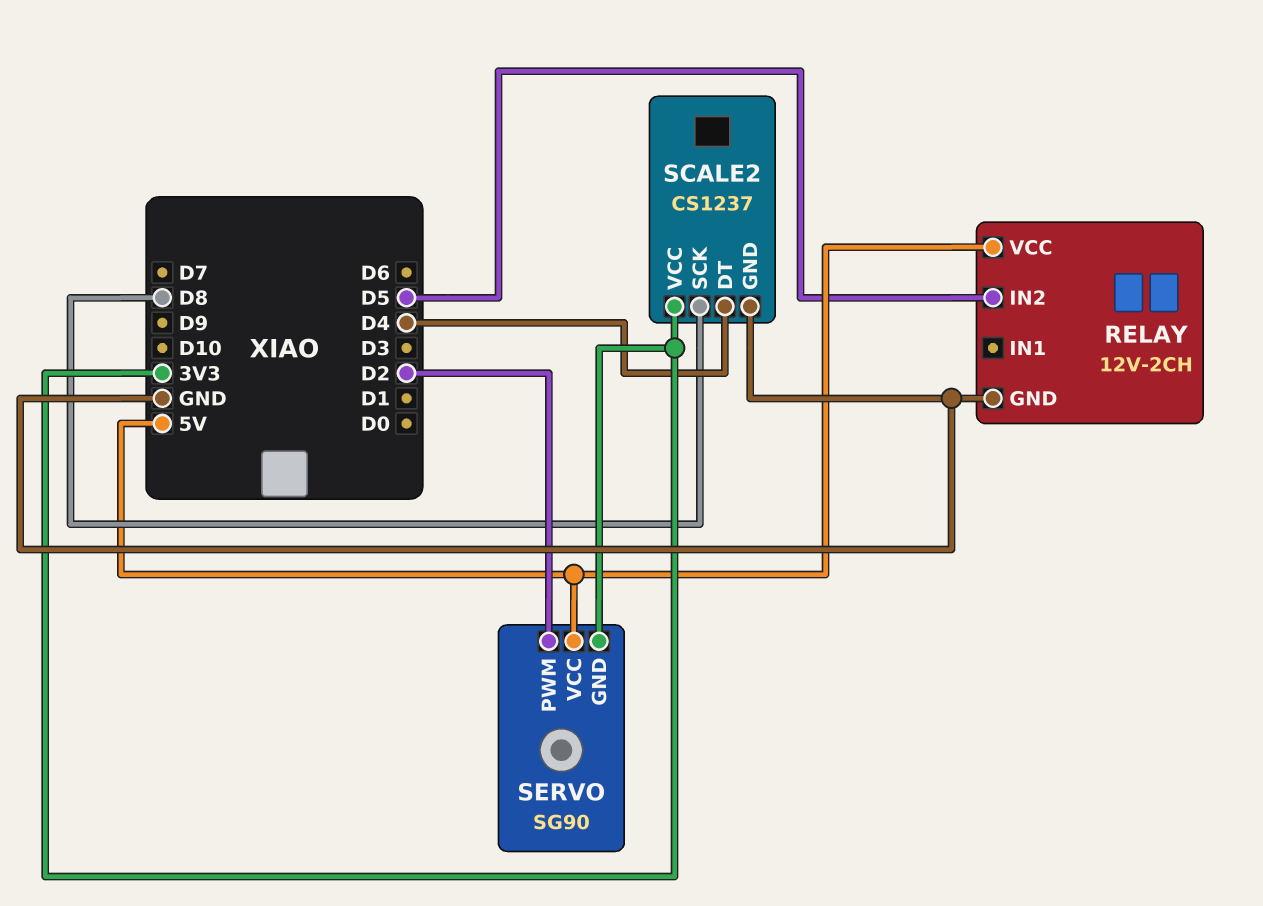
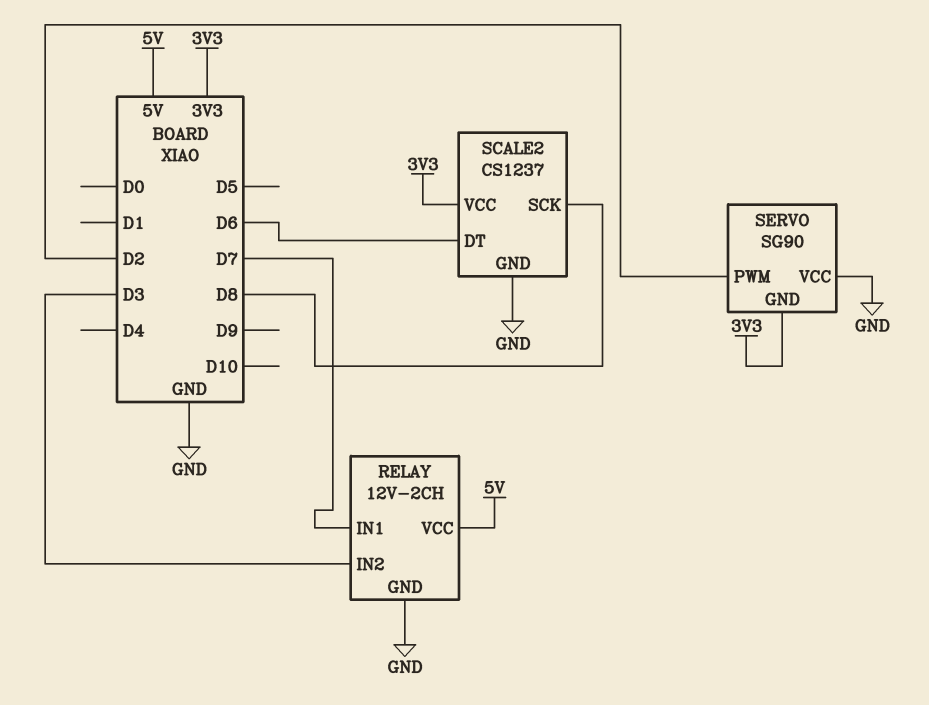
RELAY pin IN1: none -> D7
RELAY pin IN2: D5 -> D3
SCALE2 pin DT: D4 -> D6
SERVO pin VCC: 5V -> GND

